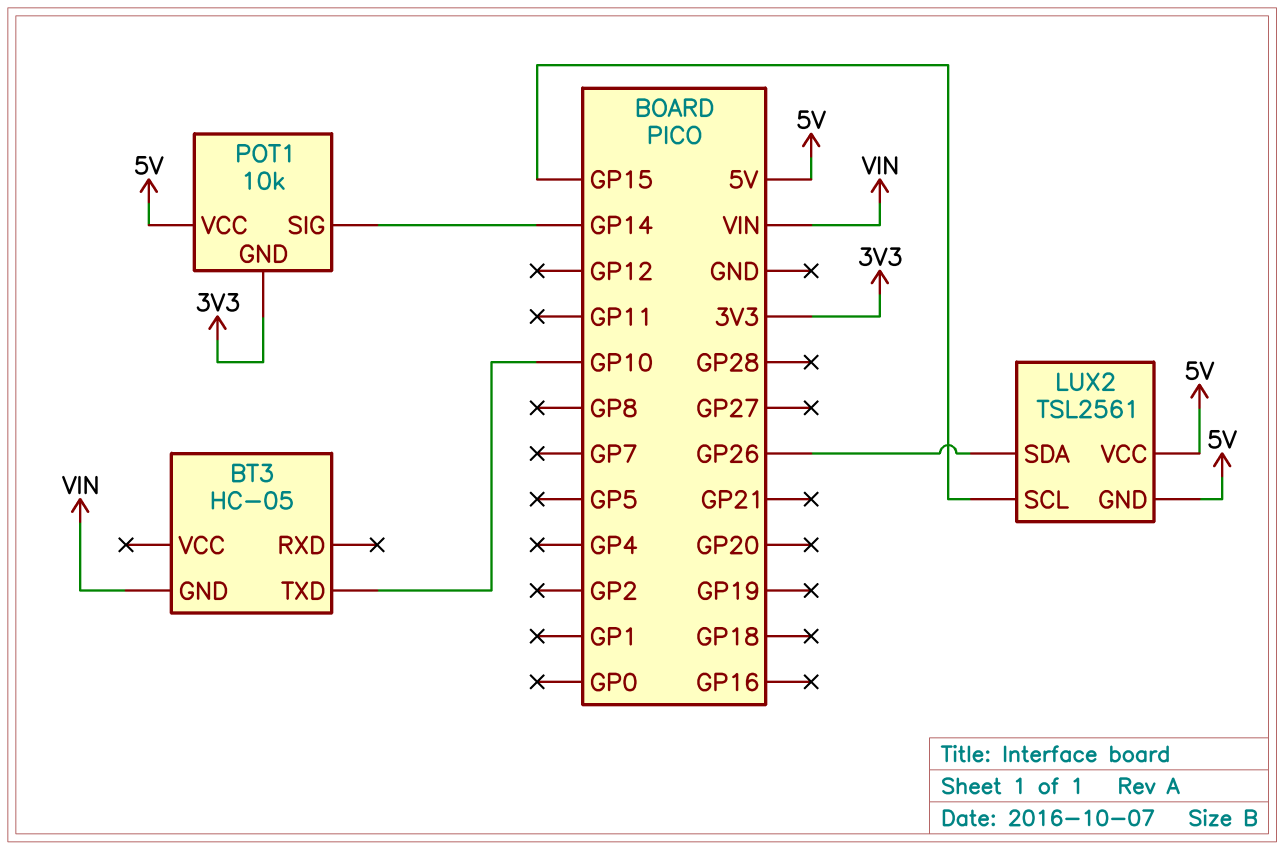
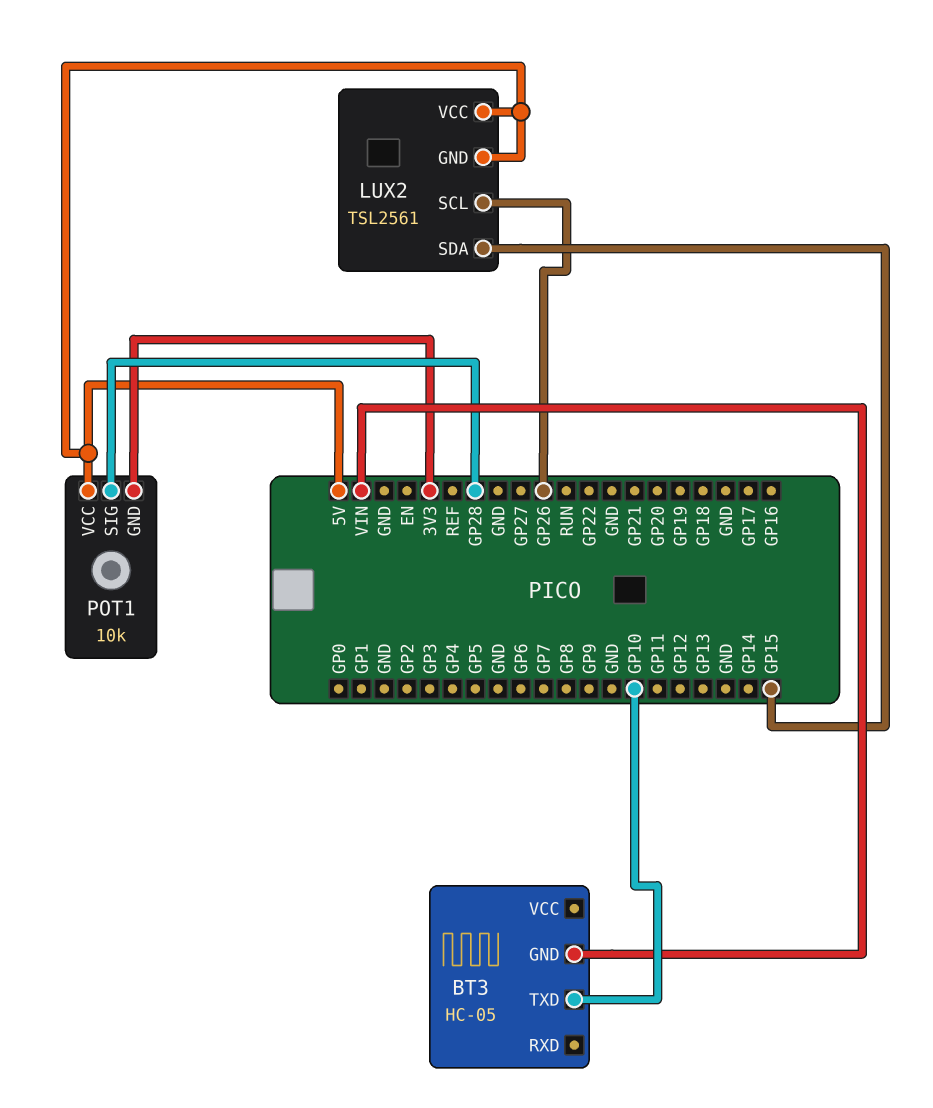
LUX2 pin SCL: GP15 -> GP26
LUX2 pin SDA: GP26 -> GP15
POT1 pin SIG: GP14 -> GP28

